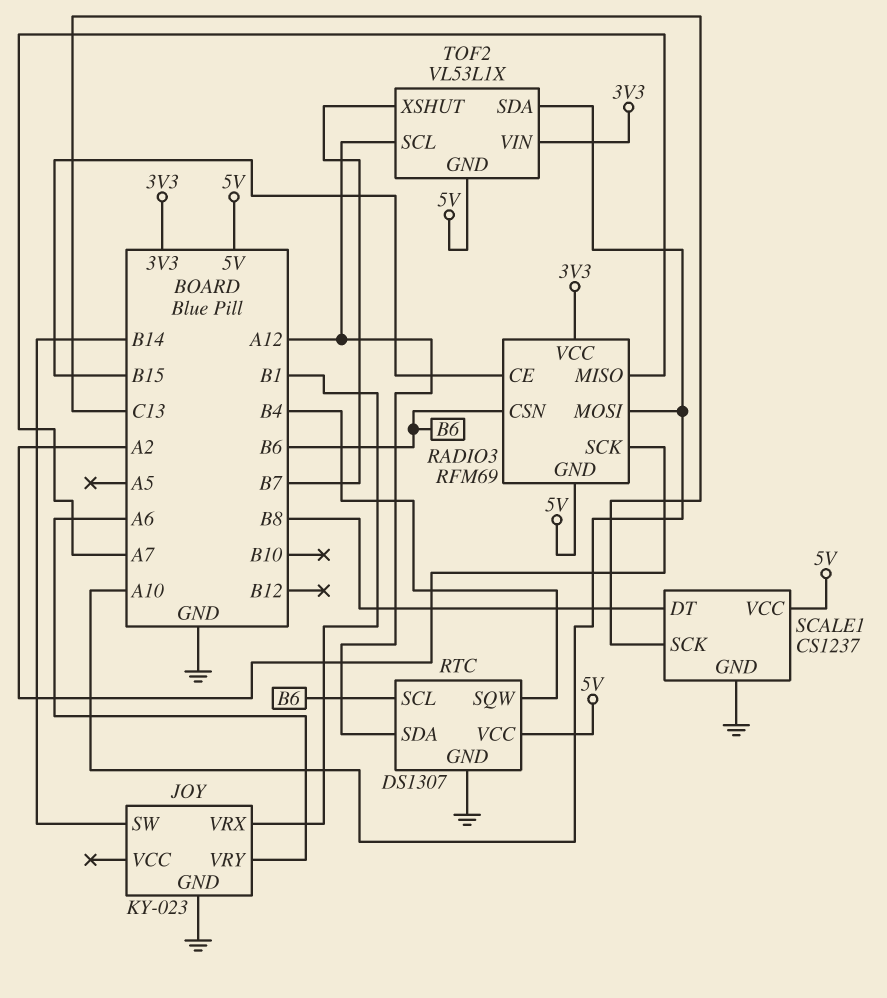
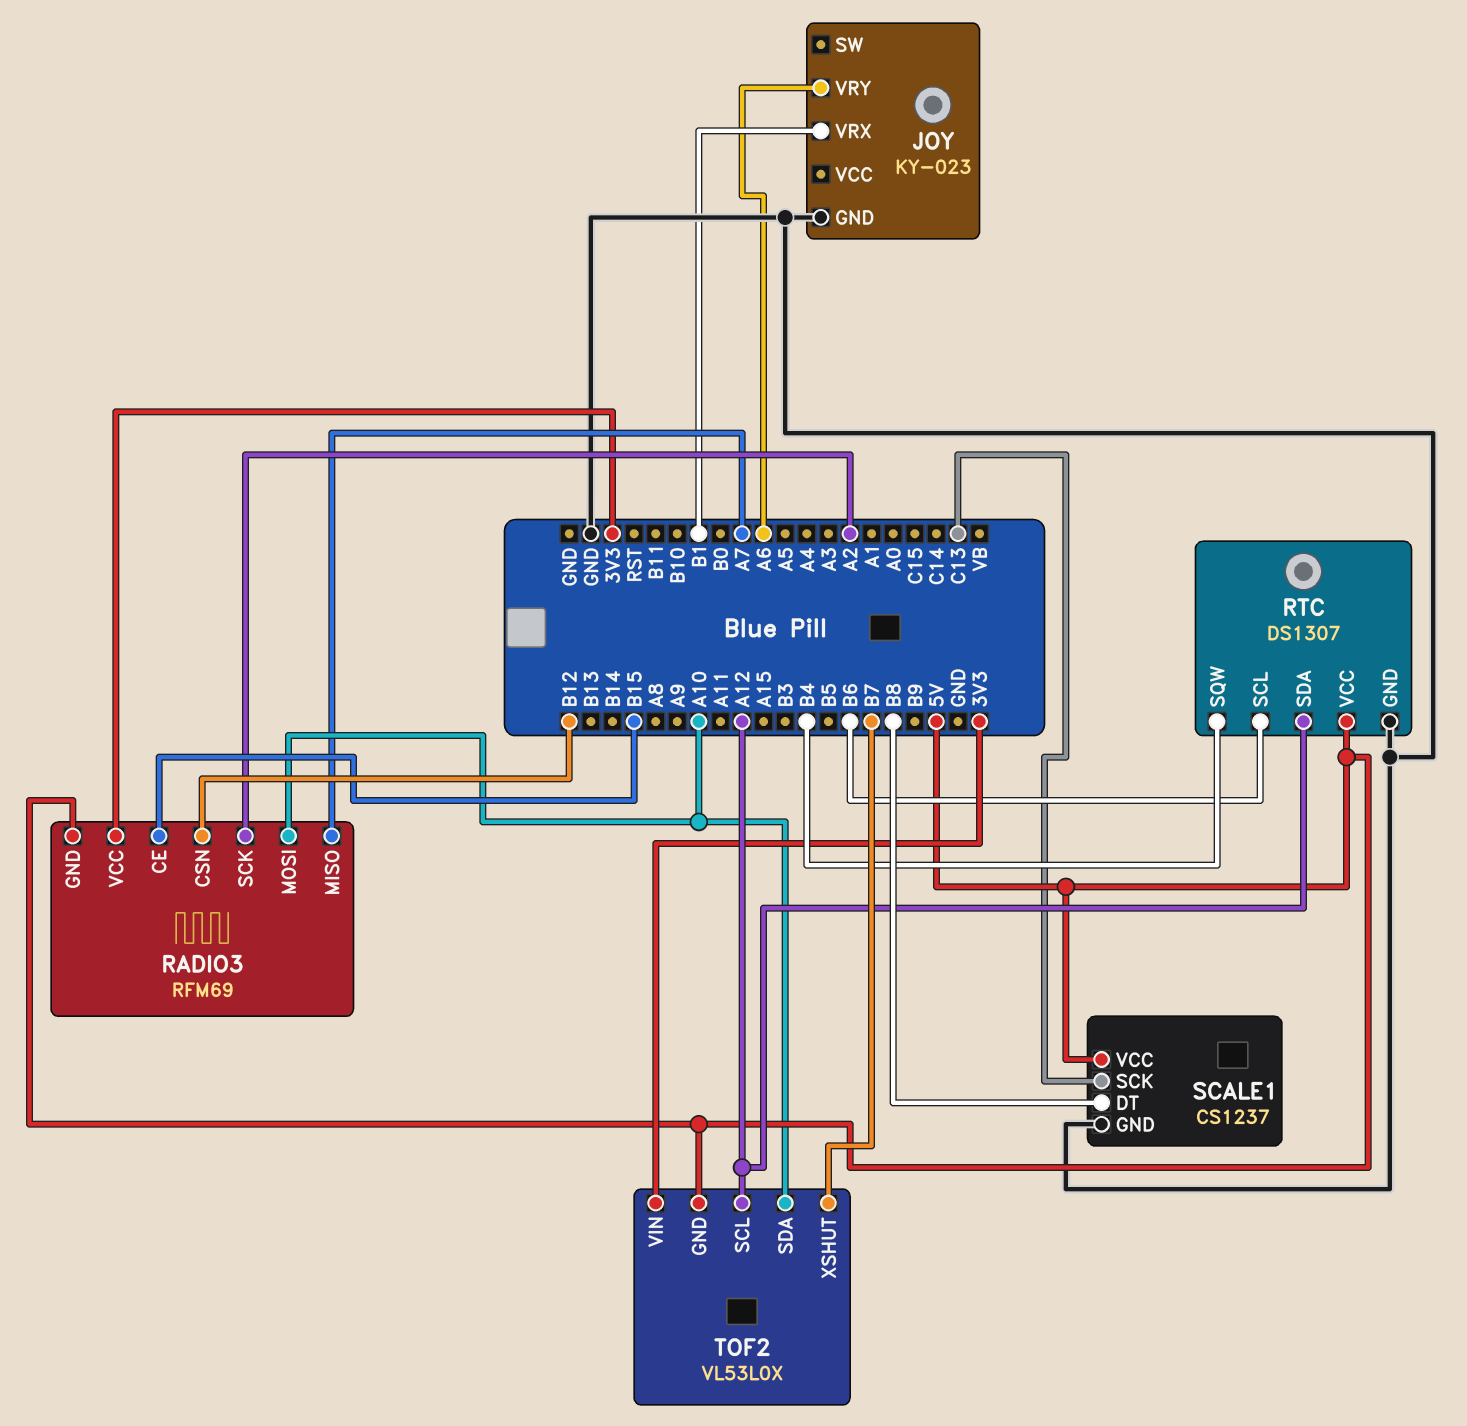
JOY pin SW: B14 -> none
RADIO3 pin CSN: B6 -> B12
TOF2: VL53L1X -> VL53L0X

